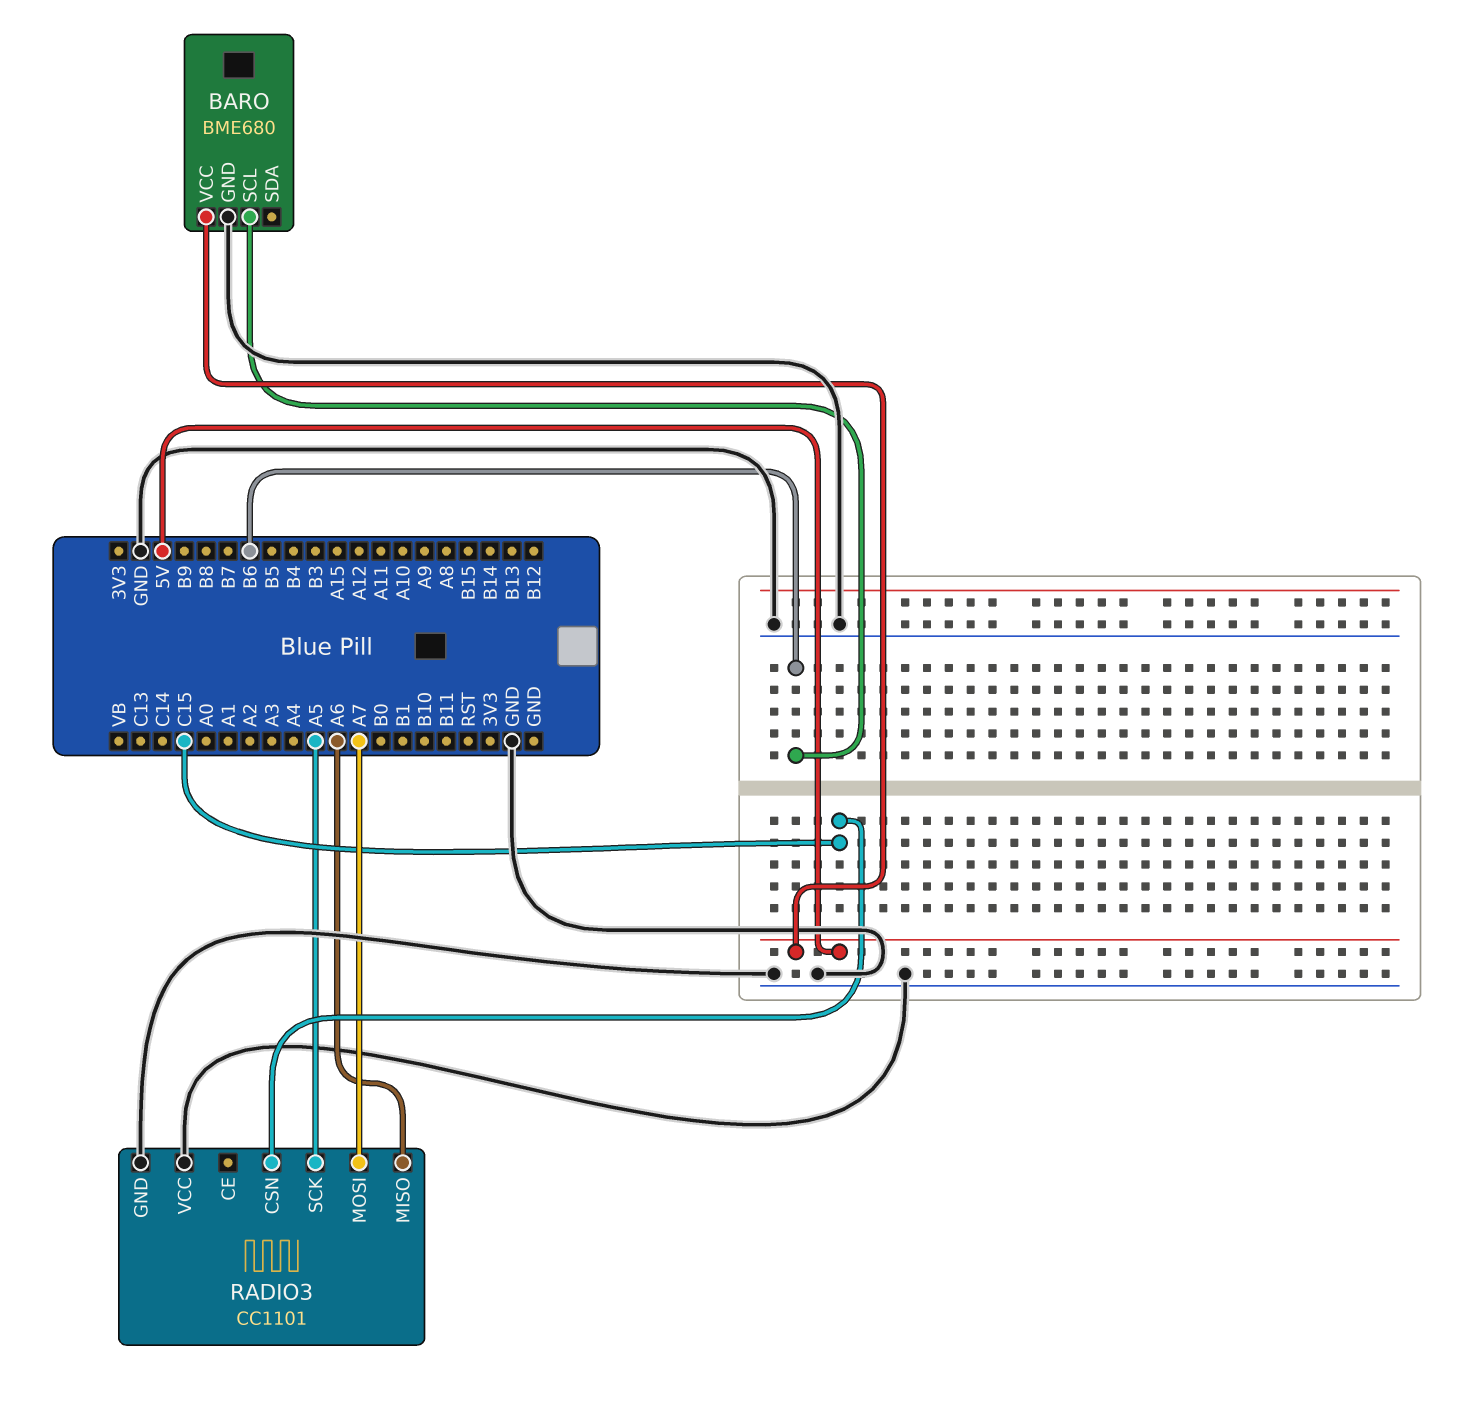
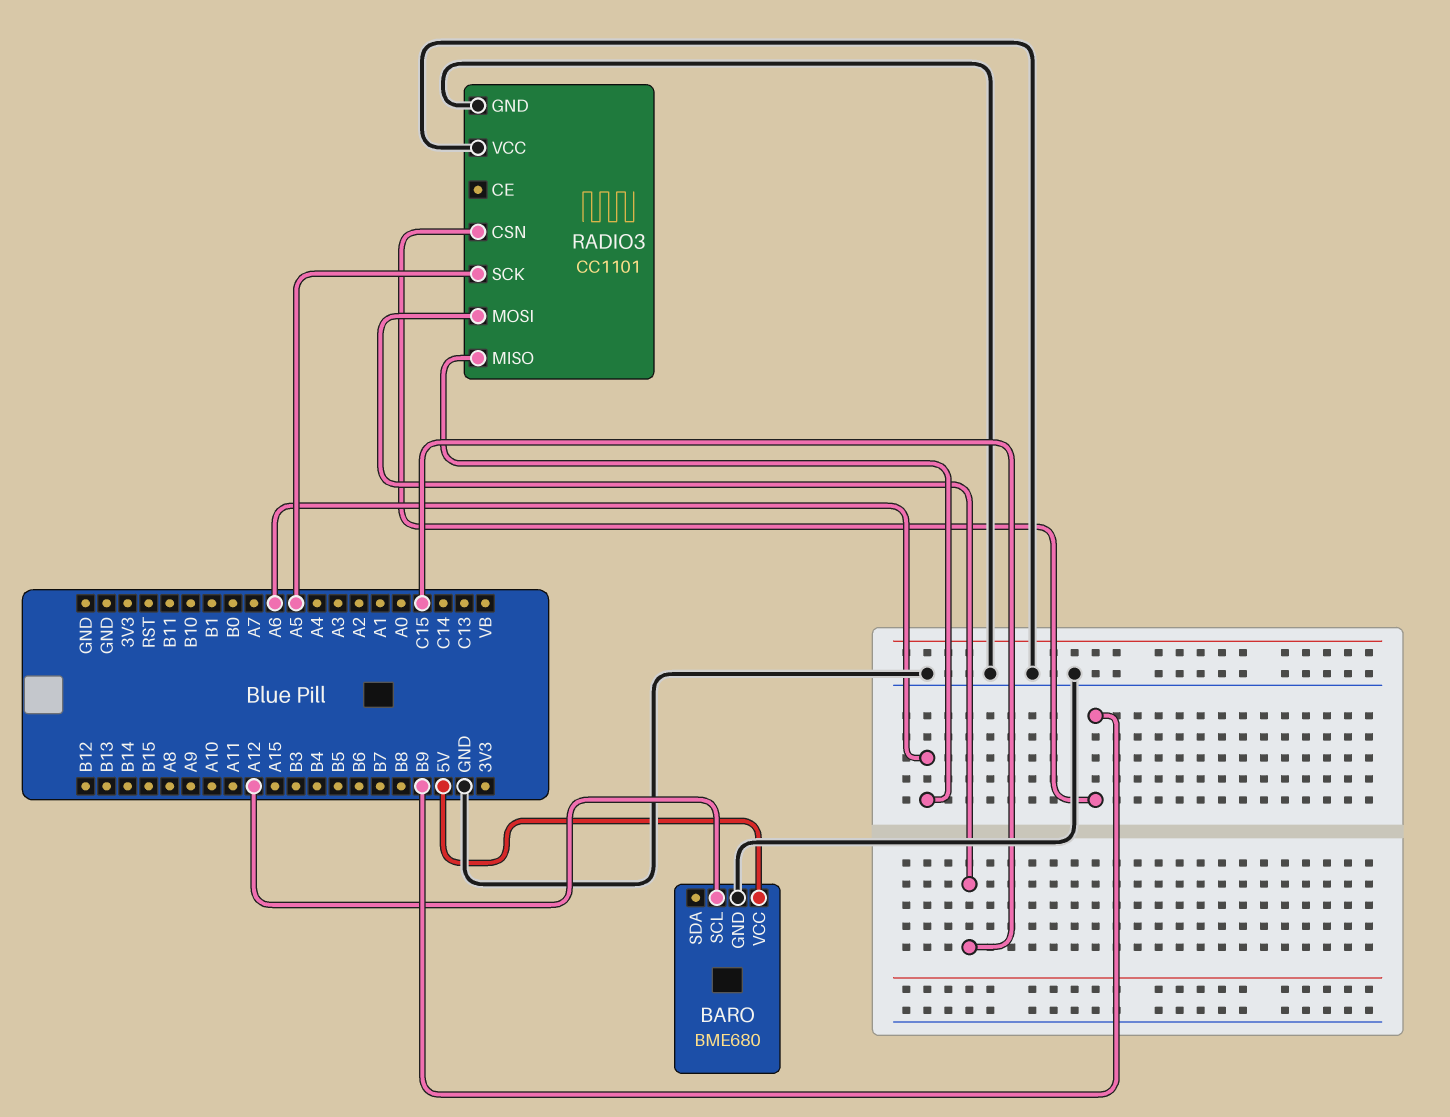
BARO pin SCL: B6 -> A12
RADIO3 pin CSN: C15 -> B9
RADIO3 pin MOSI: A7 -> C15

